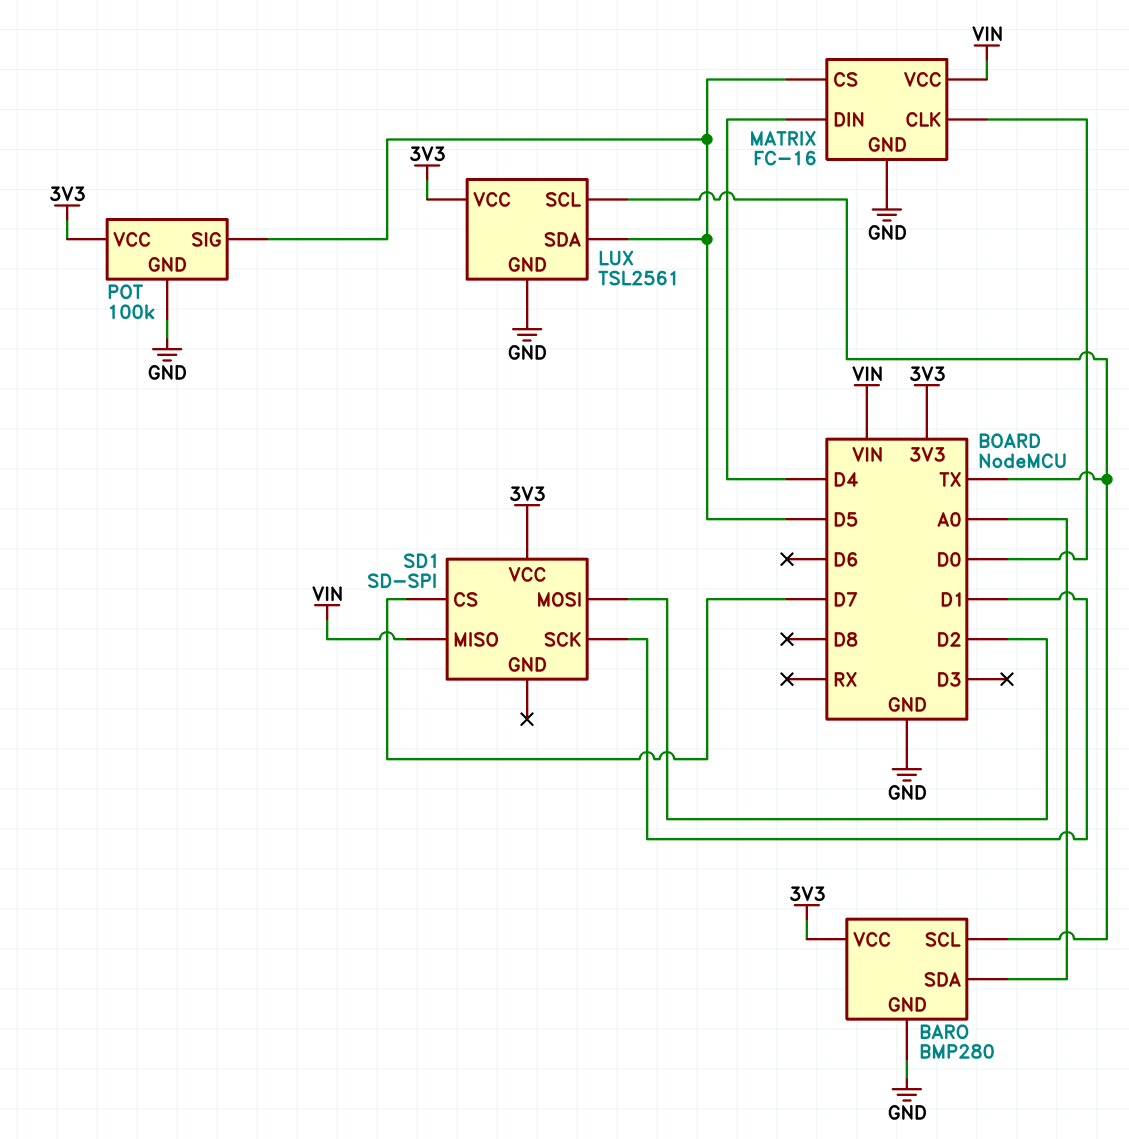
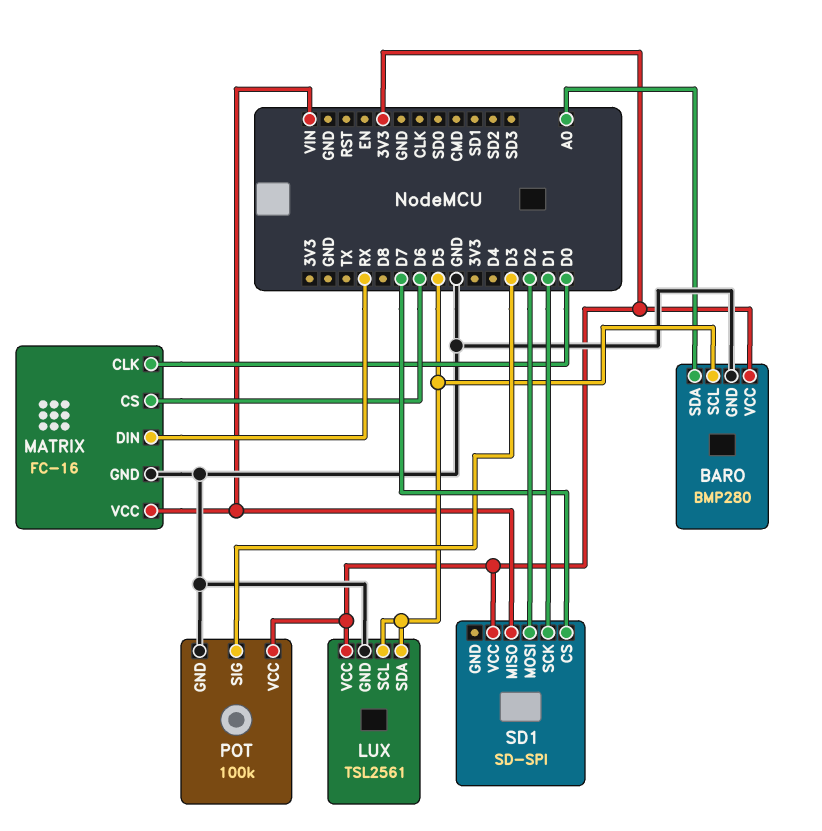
BARO pin SCL: TX -> D5
LUX pin SCL: TX -> D5
MATRIX pin CS: D5 -> D6
MATRIX pin DIN: D4 -> RX
POT pin SIG: D5 -> D3

